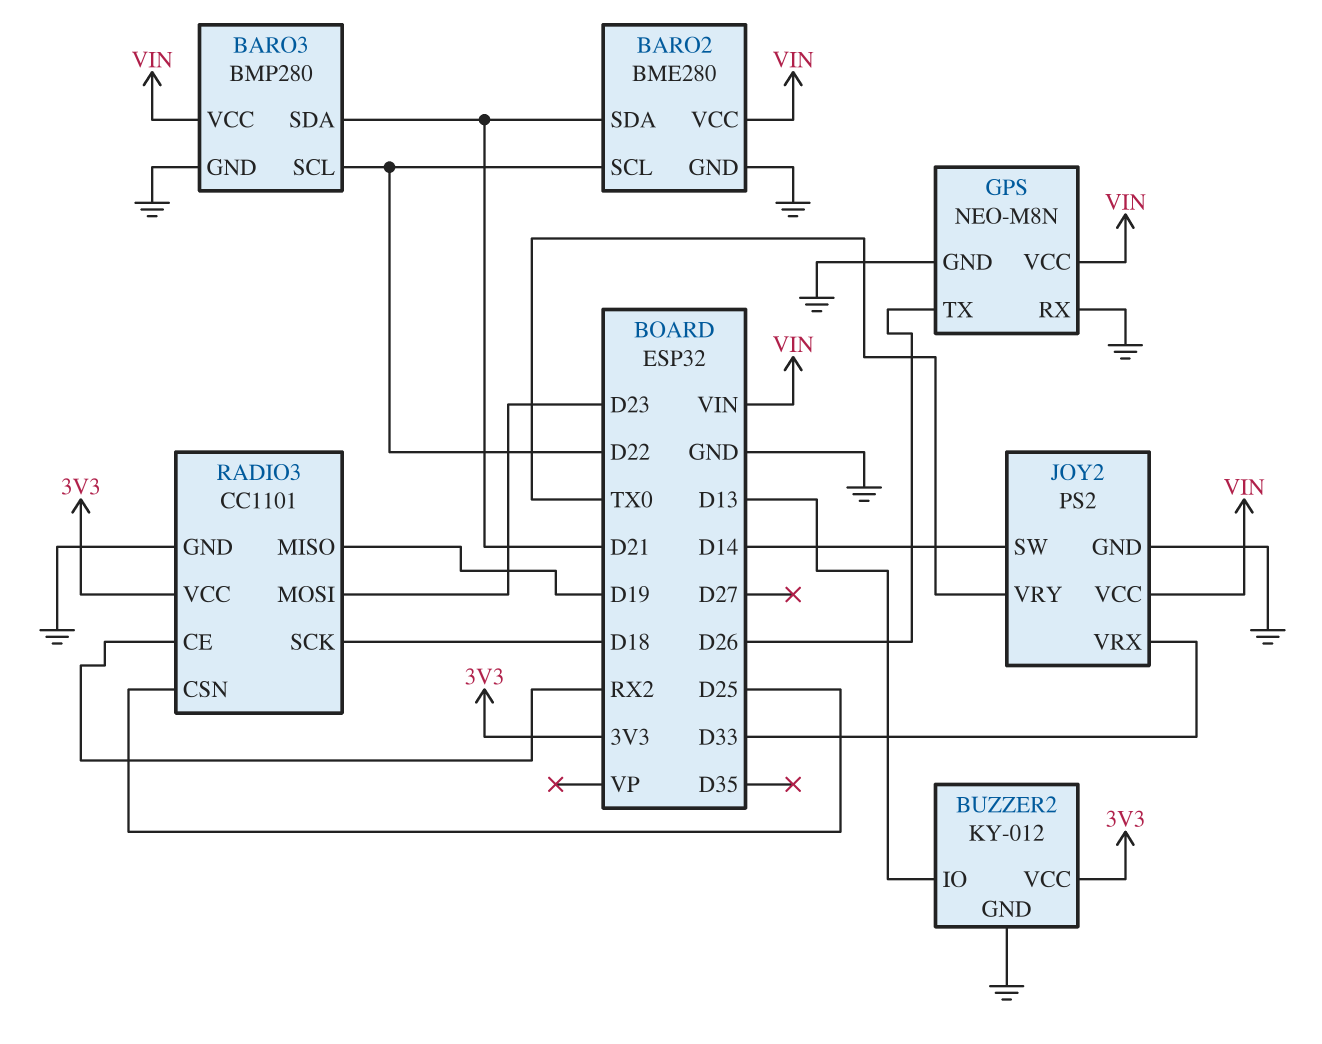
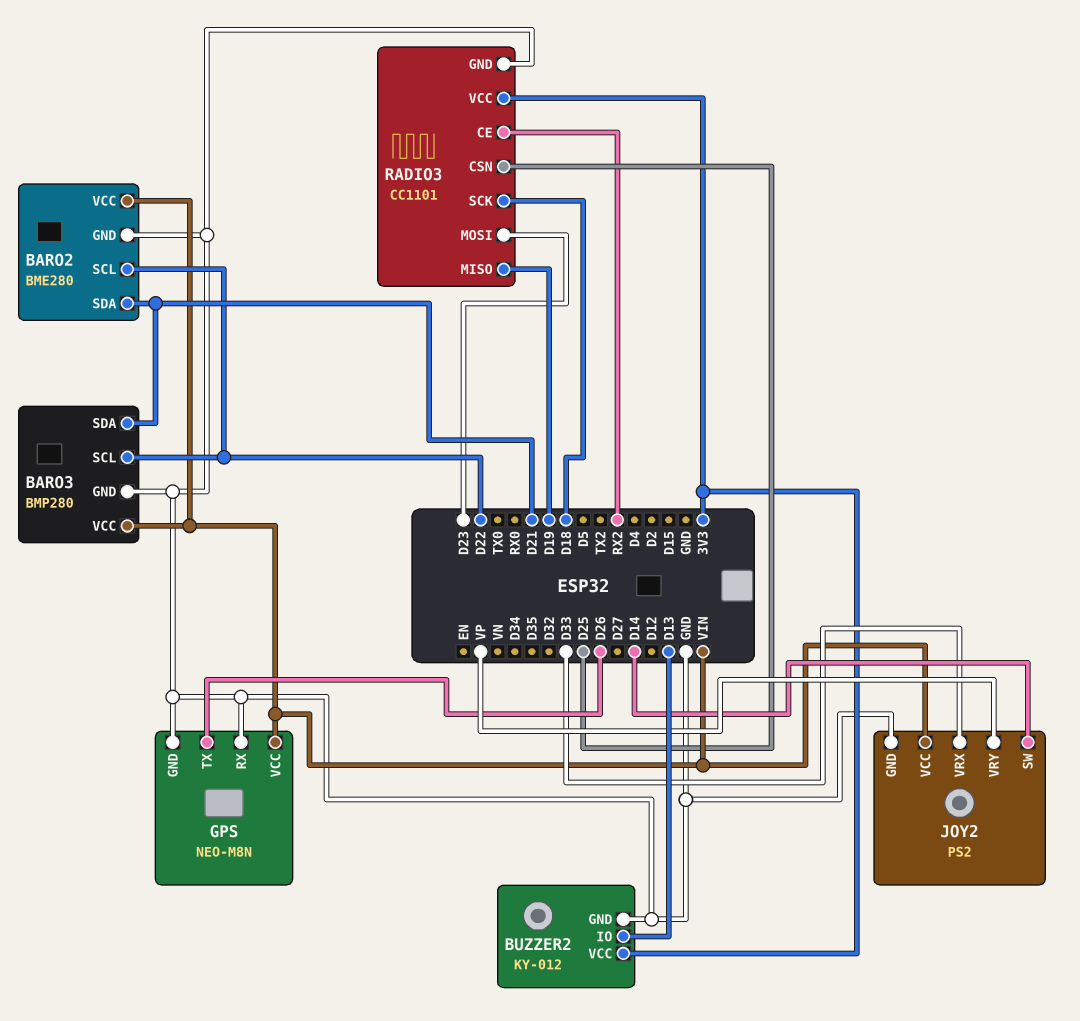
JOY2 pin VRY: TX0 -> VP

